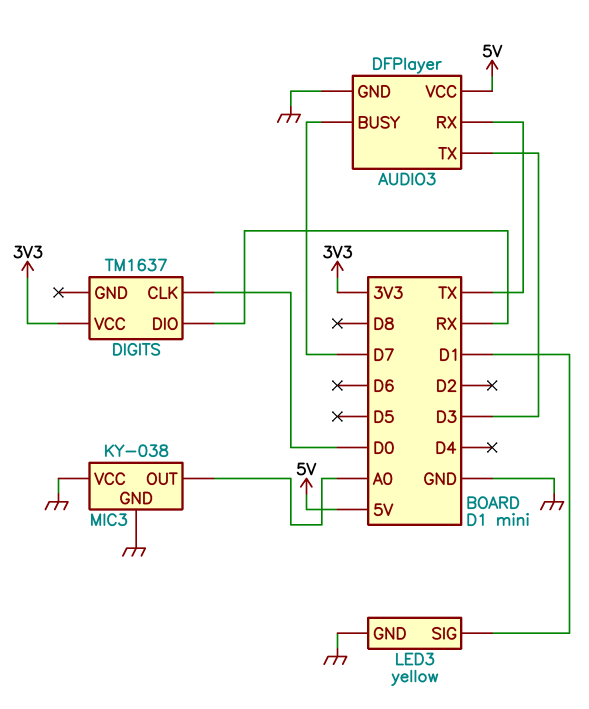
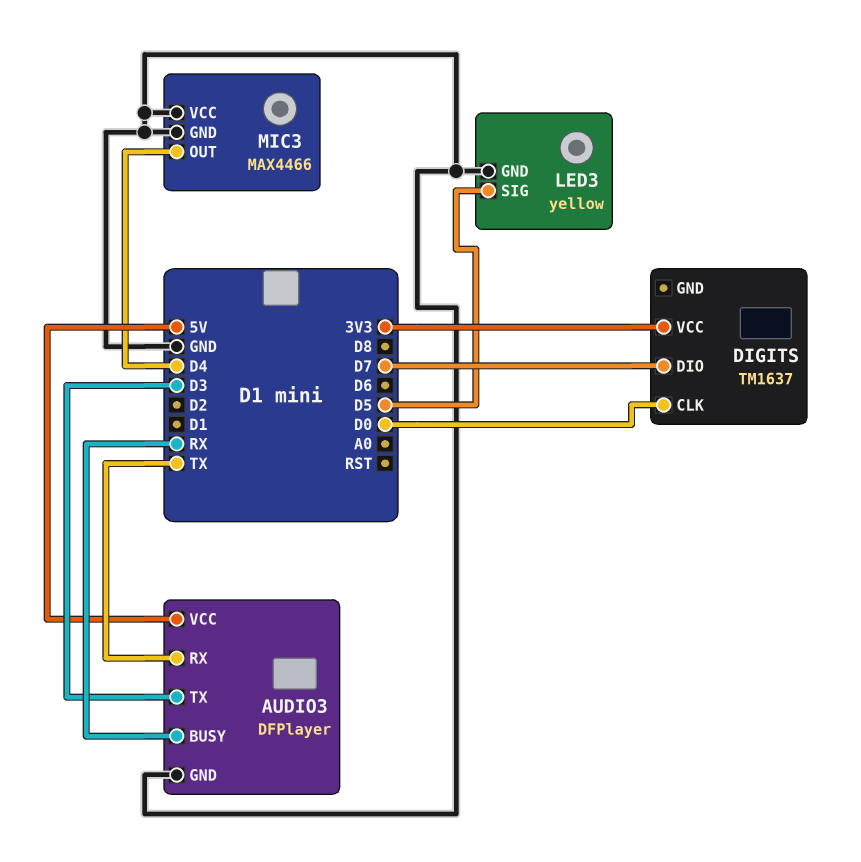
AUDIO3 pin BUSY: D7 -> RX
DIGITS pin DIO: RX -> D7
LED3 pin SIG: D1 -> D5
MIC3: KY-038 -> MAX4466
MIC3 pin OUT: A0 -> D4

